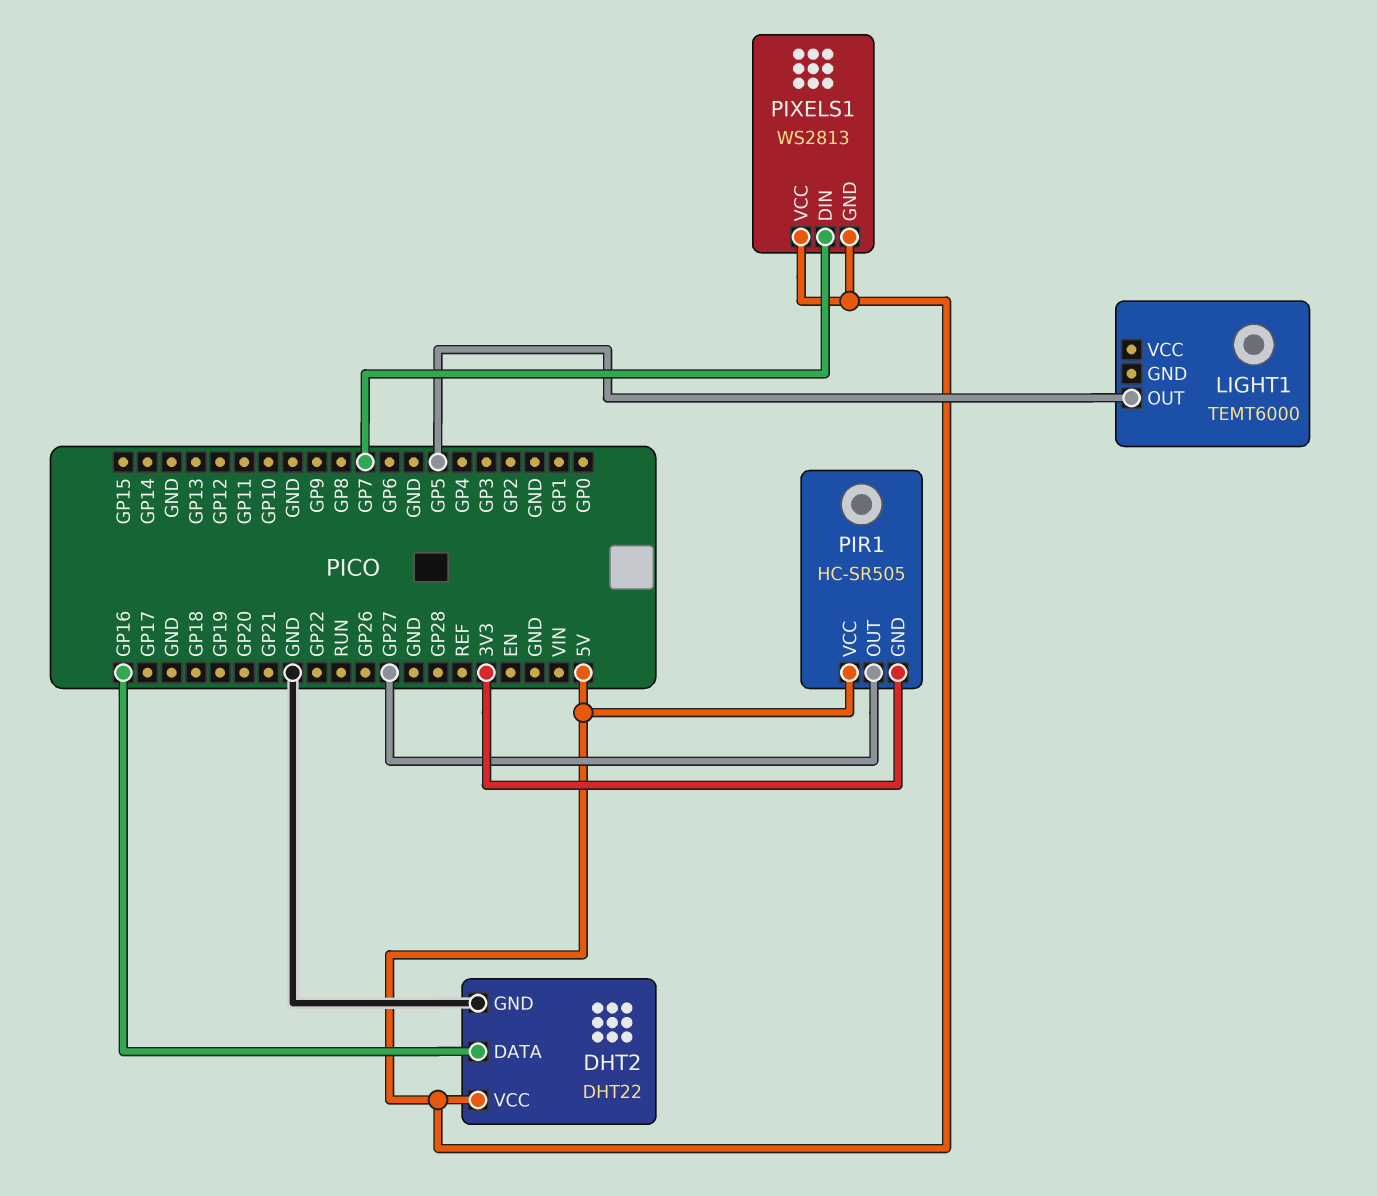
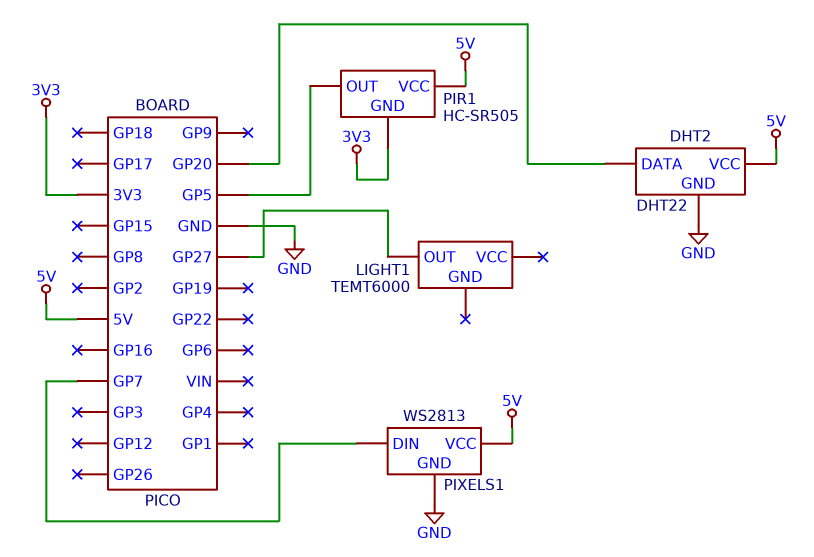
DHT2 pin DATA: GP16 -> GP20
LIGHT1 pin OUT: GP5 -> GP27
PIR1 pin OUT: GP27 -> GP5
PIXELS1 pin GND: 5V -> GND

